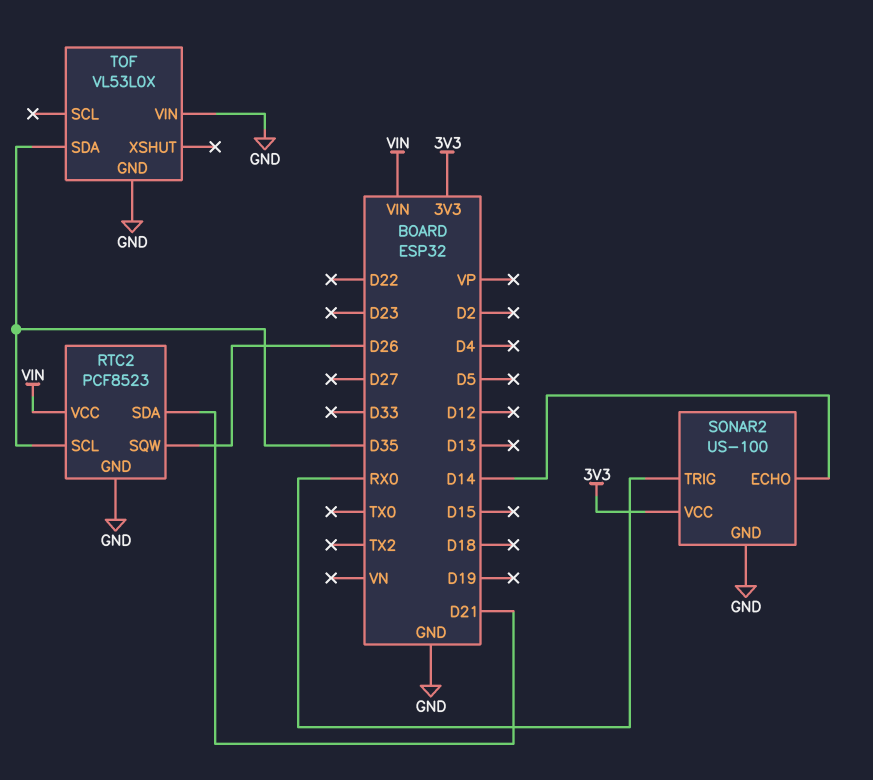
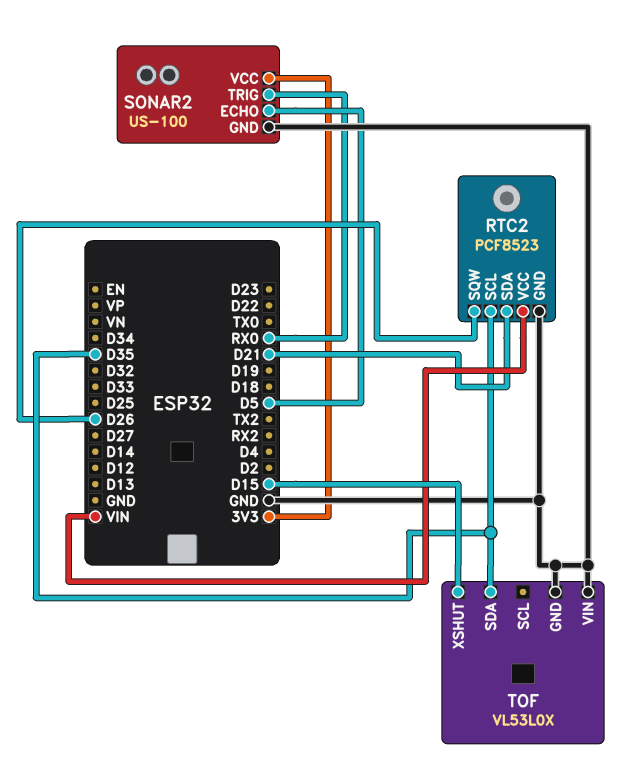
SONAR2 pin ECHO: D14 -> D5
TOF pin XSHUT: none -> D15

